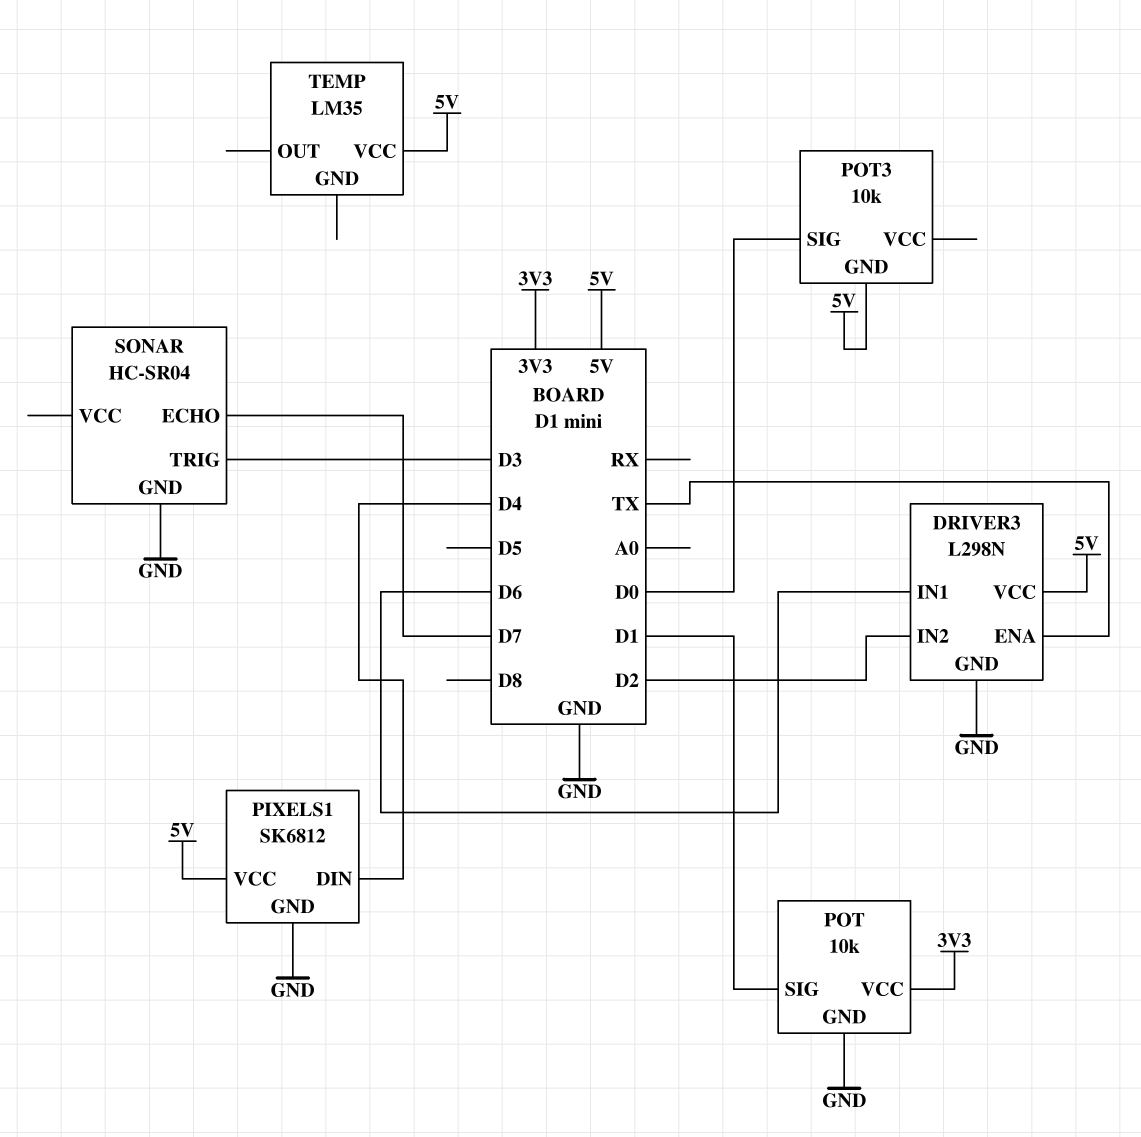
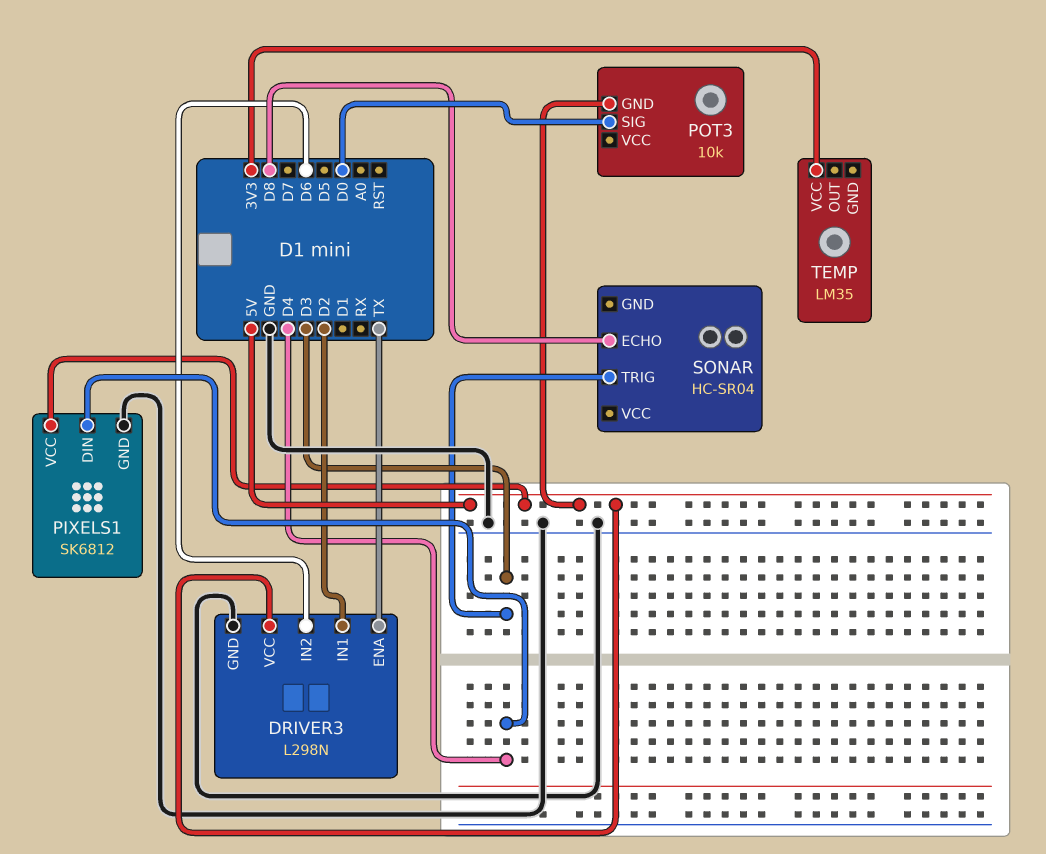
DRIVER3 pin IN1: D6 -> D2
DRIVER3 pin IN2: D2 -> D6
POT: 10k -> none
POT pin GND: GND -> none
POT pin SIG: D1 -> none
POT pin VCC: 3V3 -> none
SONAR pin ECHO: D7 -> D8
SONAR pin GND: GND -> none
TEMP pin VCC: 5V -> 3V3

